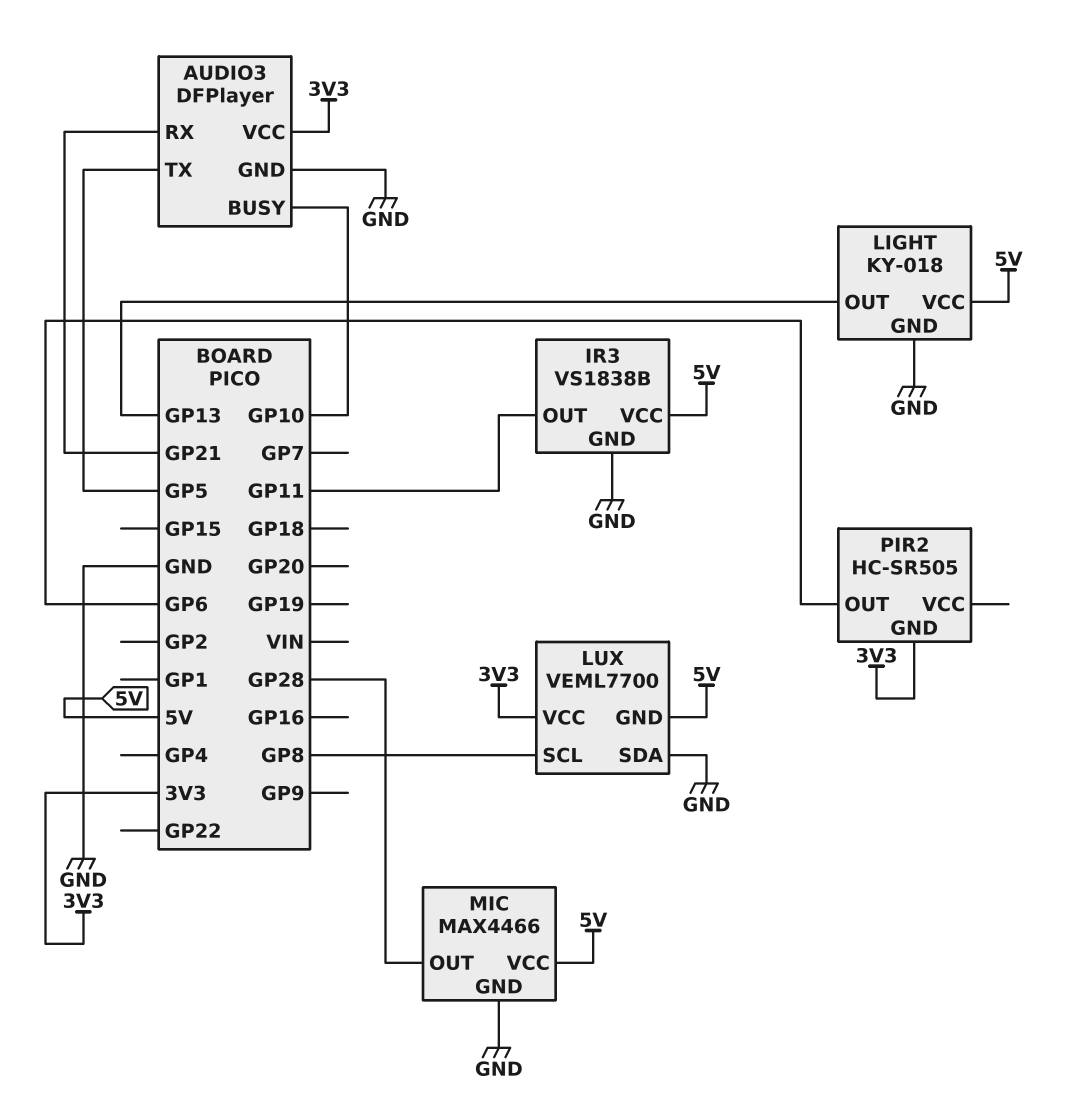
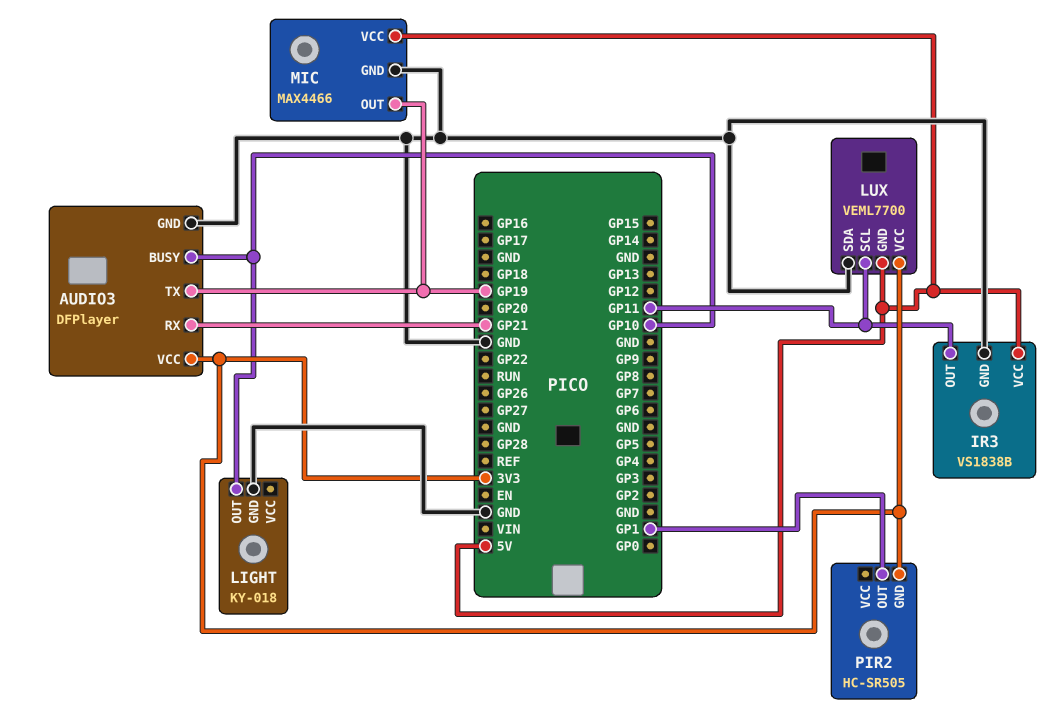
AUDIO3 pin TX: GP5 -> GP19
LIGHT pin OUT: GP13 -> GP10
LIGHT pin VCC: 5V -> none
LUX pin SCL: GP8 -> GP11
MIC pin OUT: GP28 -> GP19
PIR2 pin OUT: GP6 -> GP1

